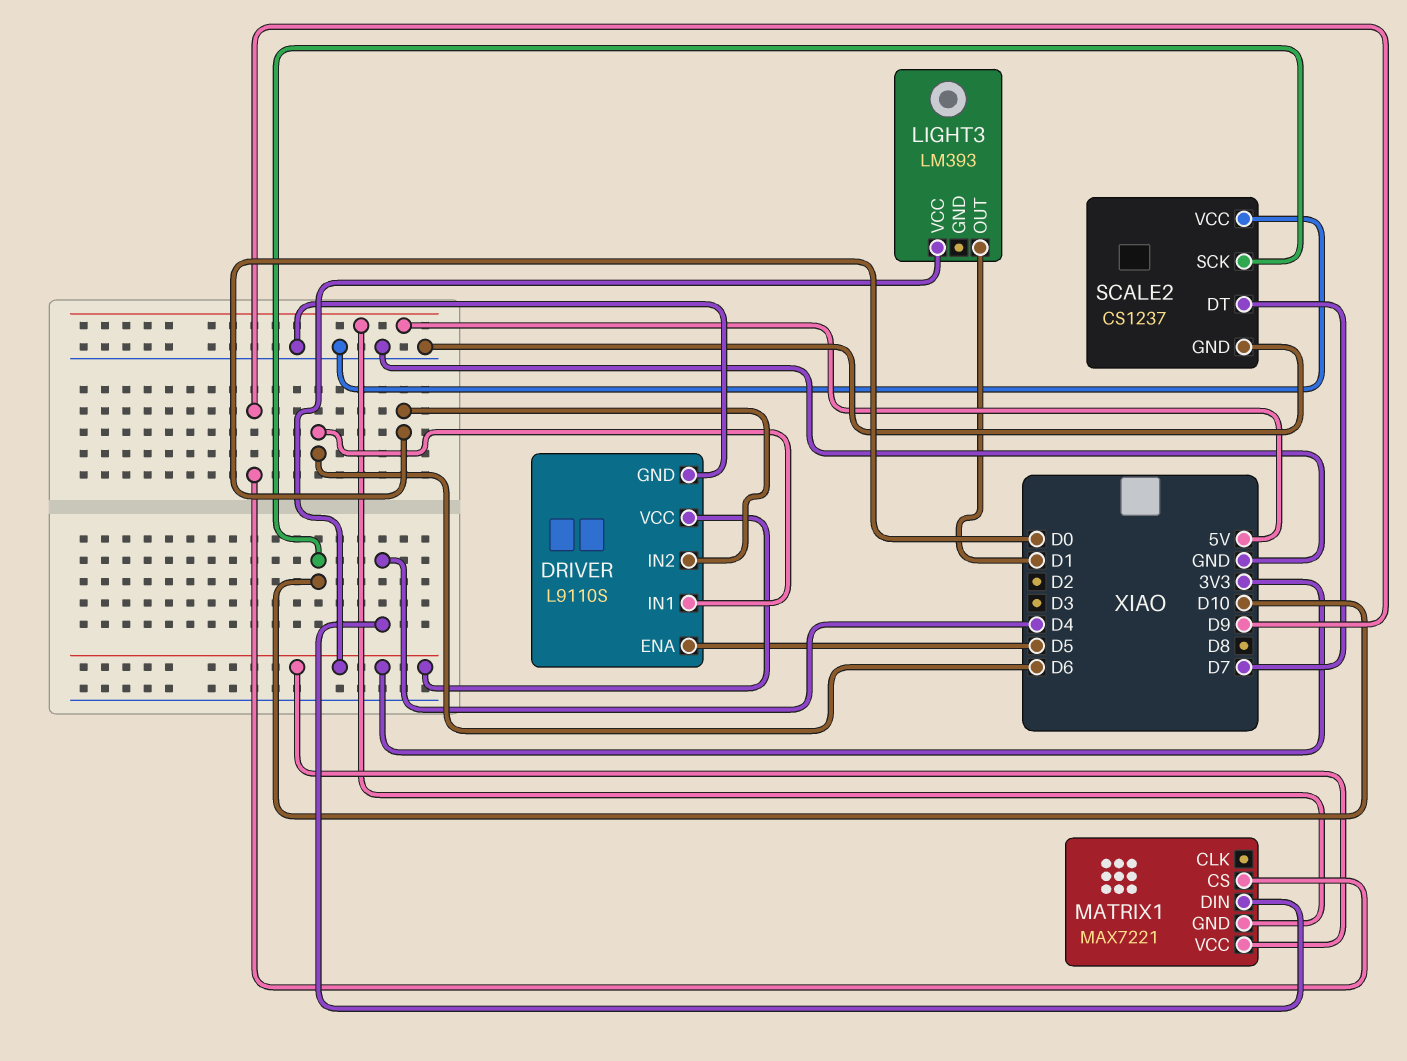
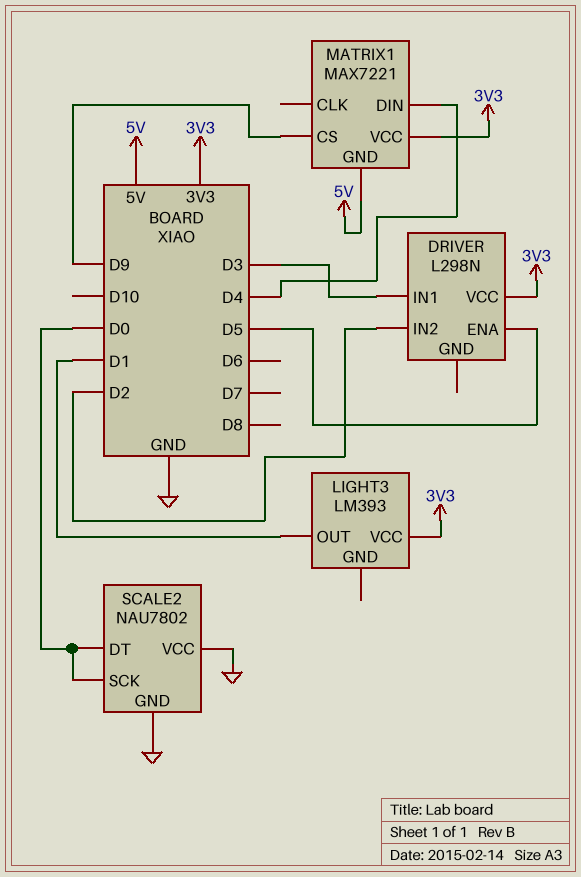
DRIVER: L9110S -> L298N
DRIVER pin GND: GND -> none
DRIVER pin IN1: D6 -> D3
DRIVER pin IN2: D0 -> D2
SCALE2: CS1237 -> NAU7802
SCALE2 pin DT: D7 -> D0
SCALE2 pin SCK: D10 -> D0

